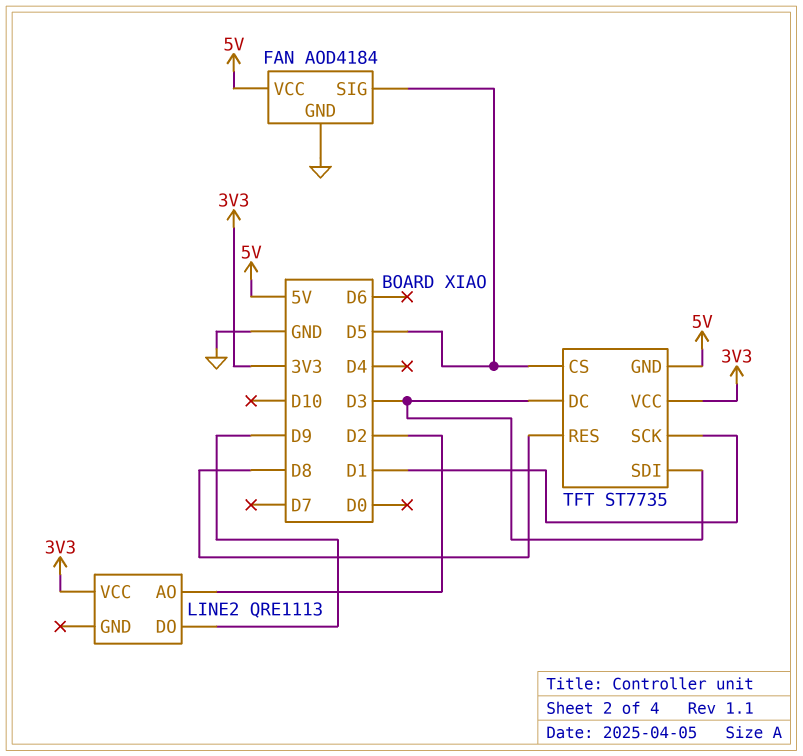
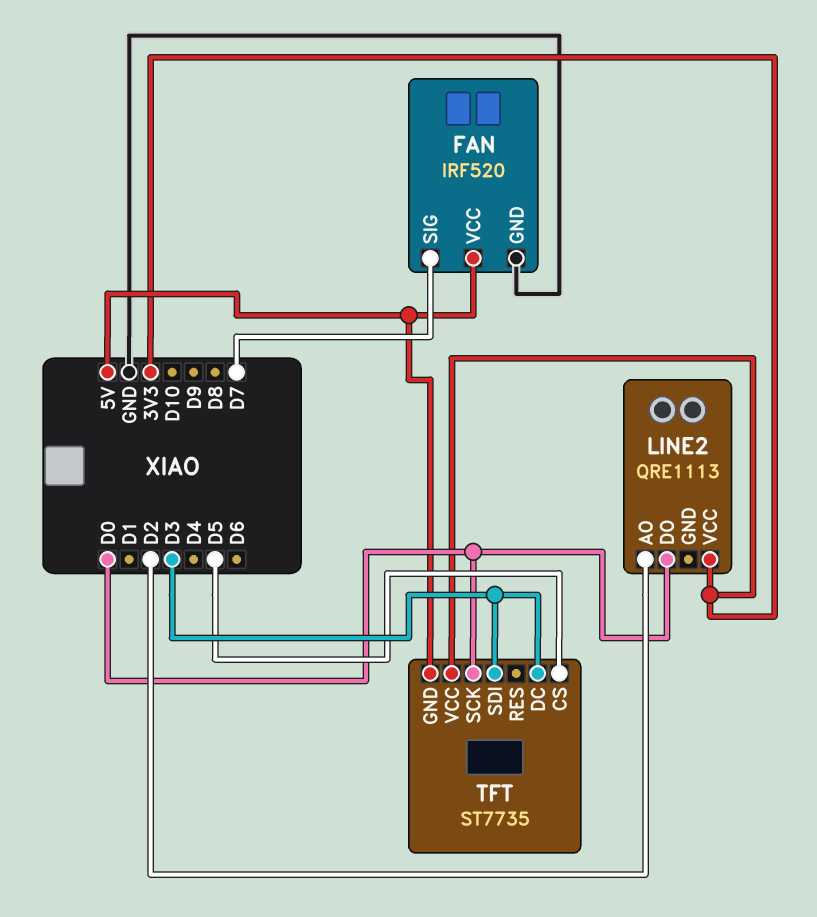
FAN: AOD4184 -> IRF520
FAN pin SIG: D5 -> D7
LINE2 pin DO: D9 -> D0
TFT pin RES: D8 -> none
TFT pin SCK: D1 -> D0

